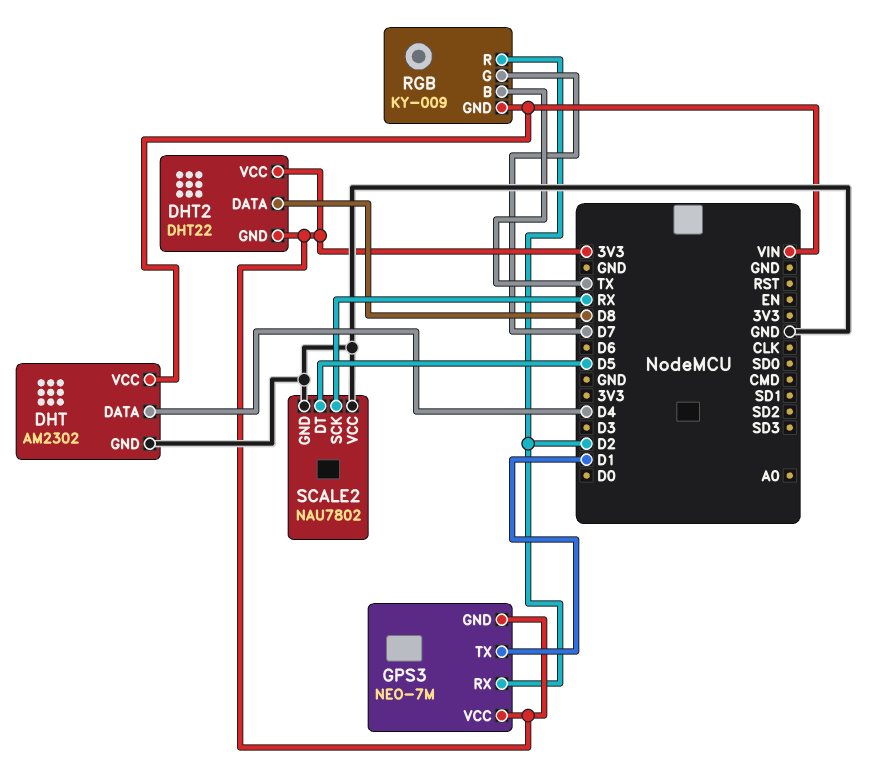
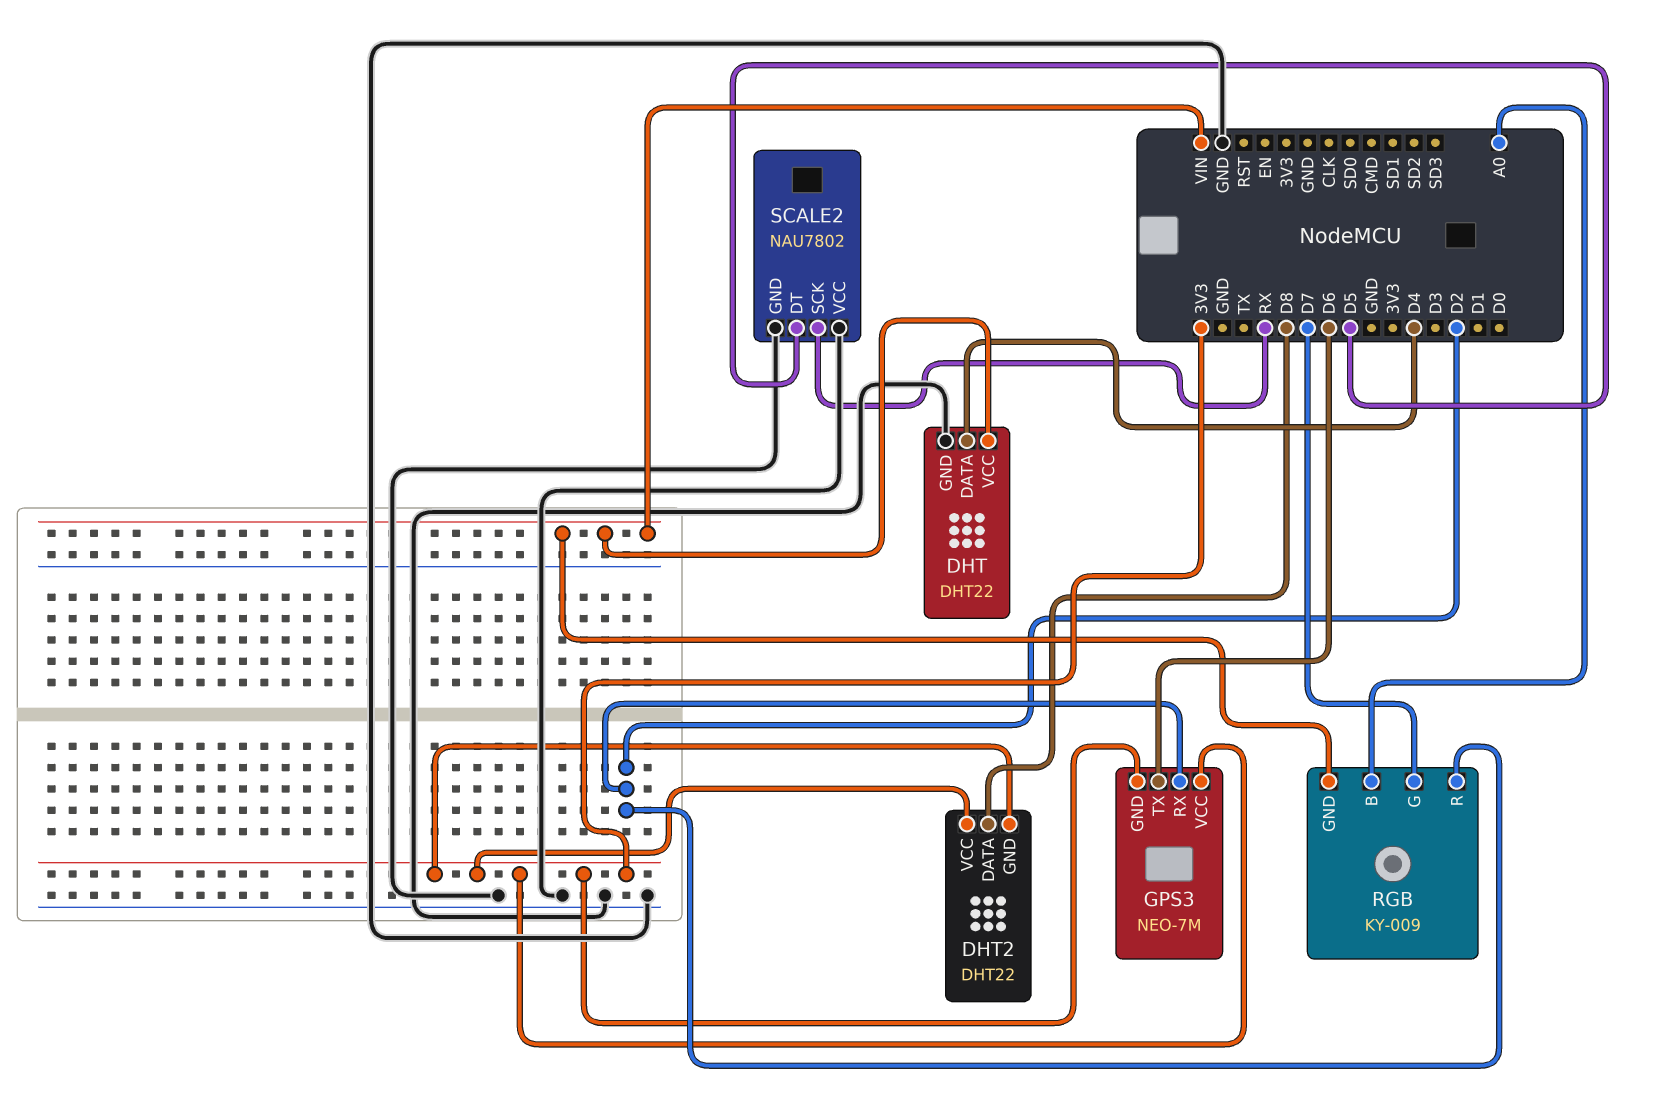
DHT: AM2302 -> DHT22
GPS3 pin TX: D1 -> D6
RGB pin B: TX -> A0

